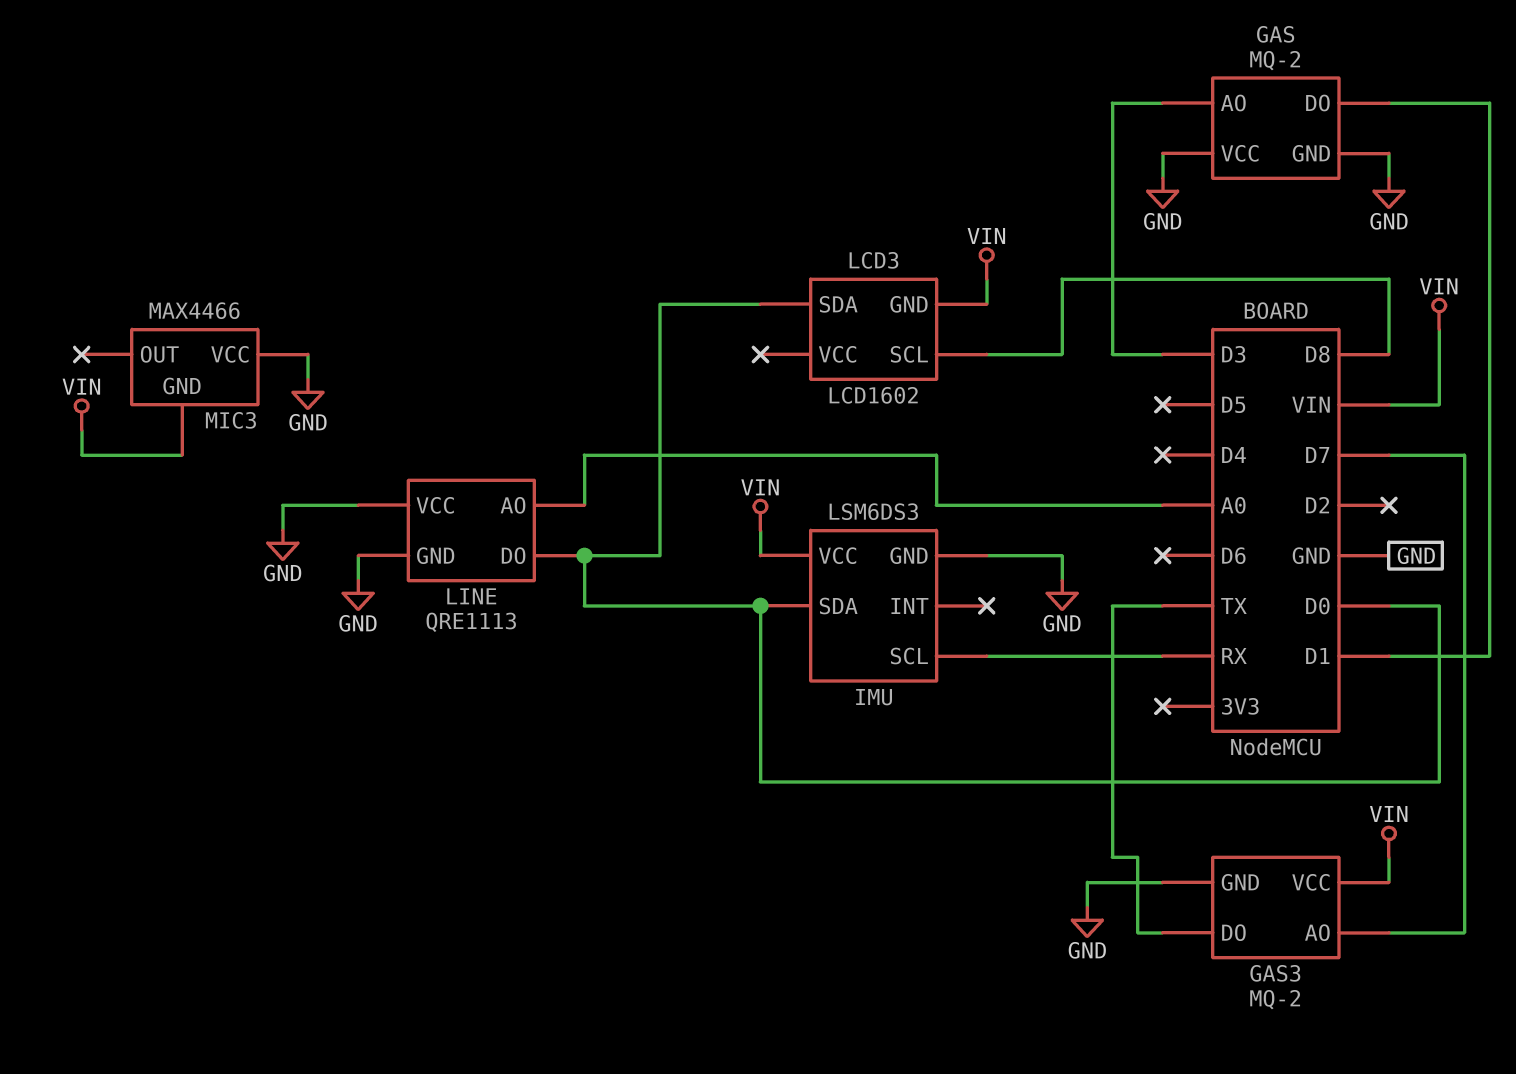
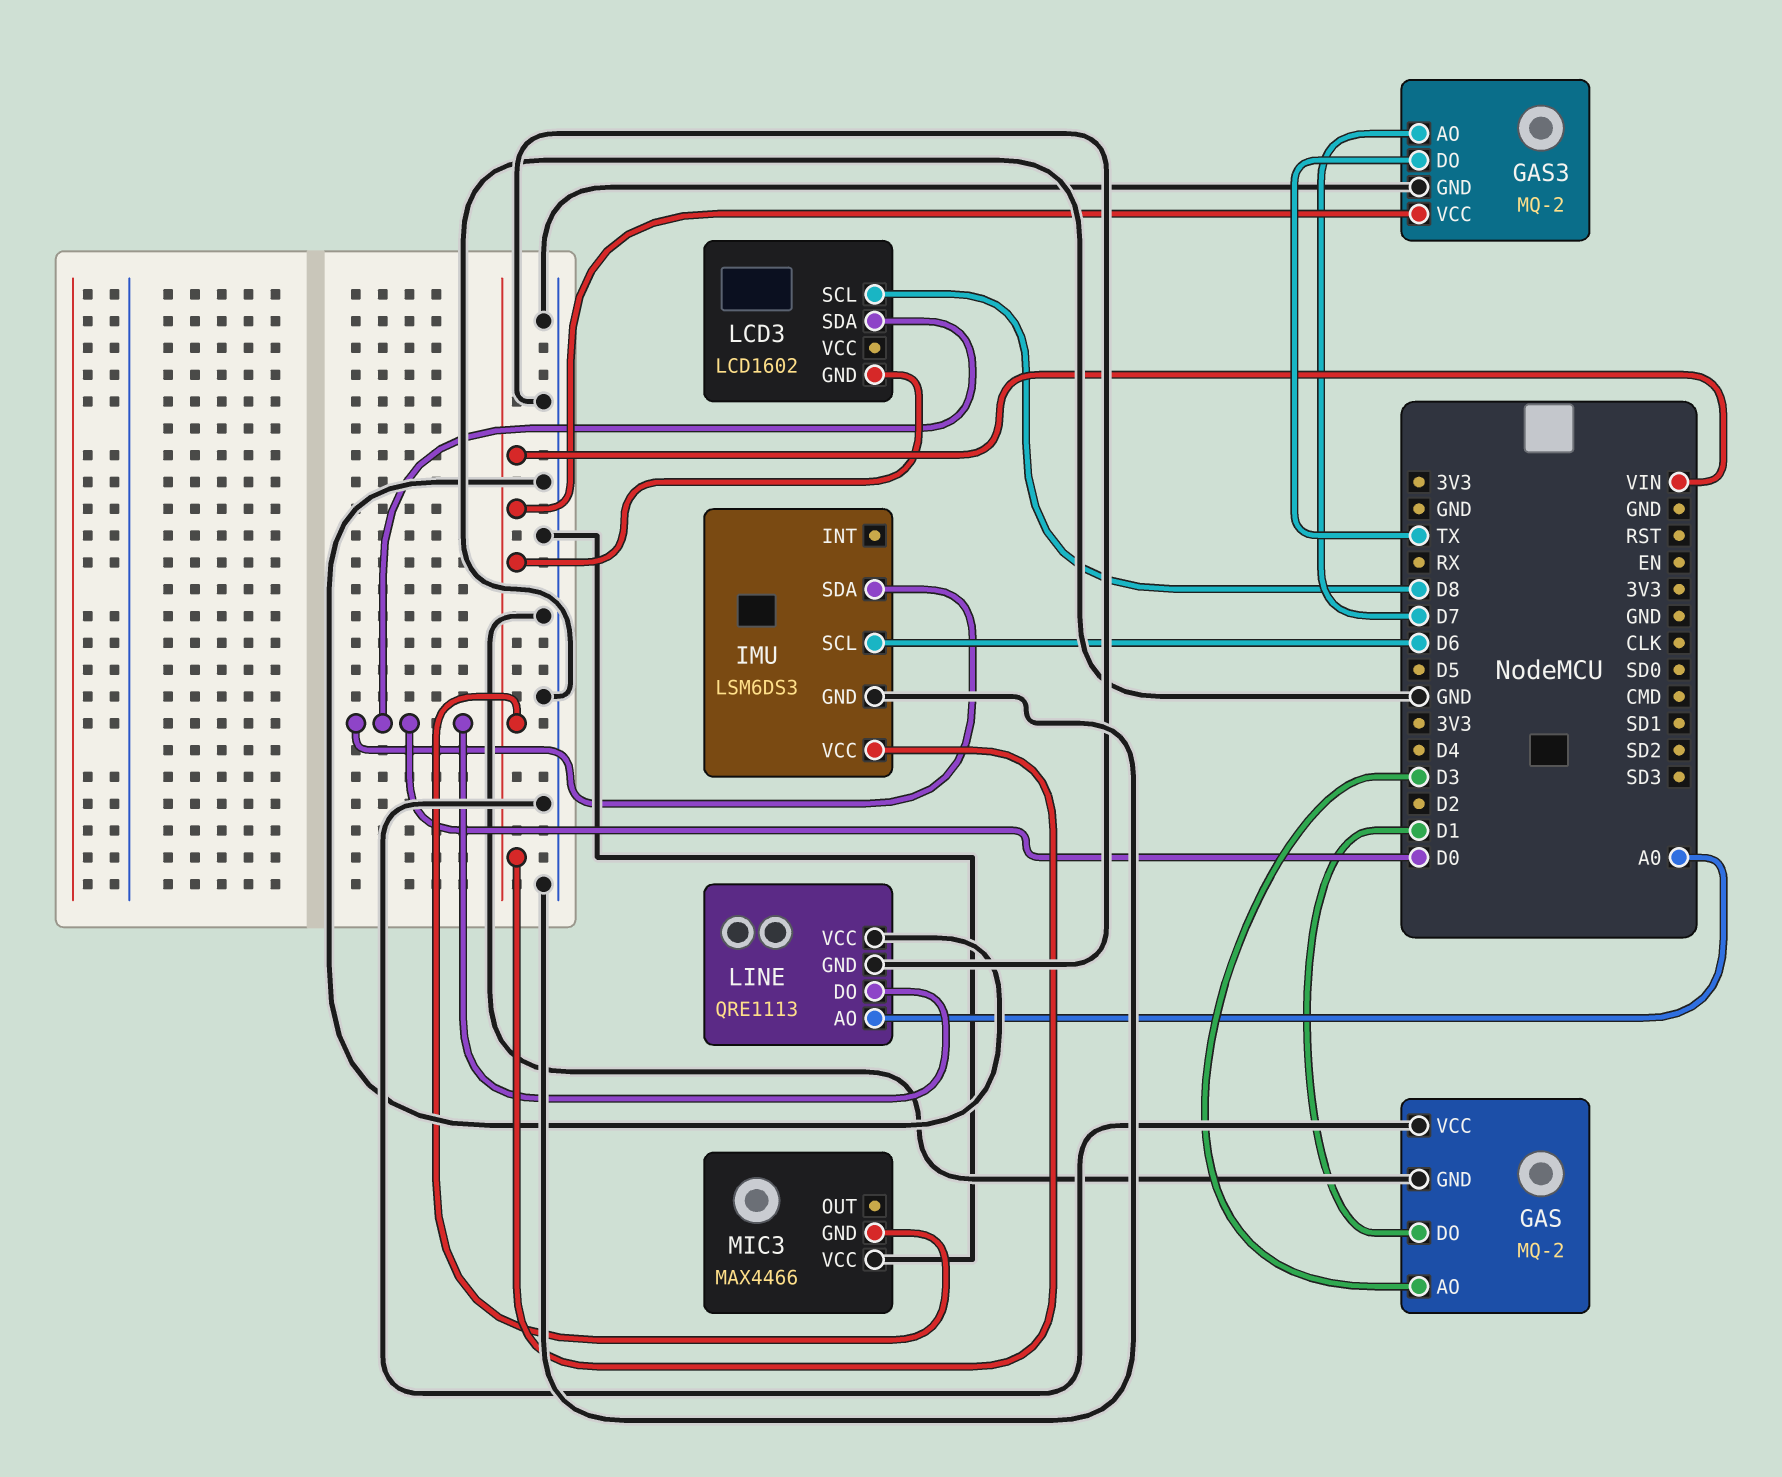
IMU pin SCL: RX -> D6

